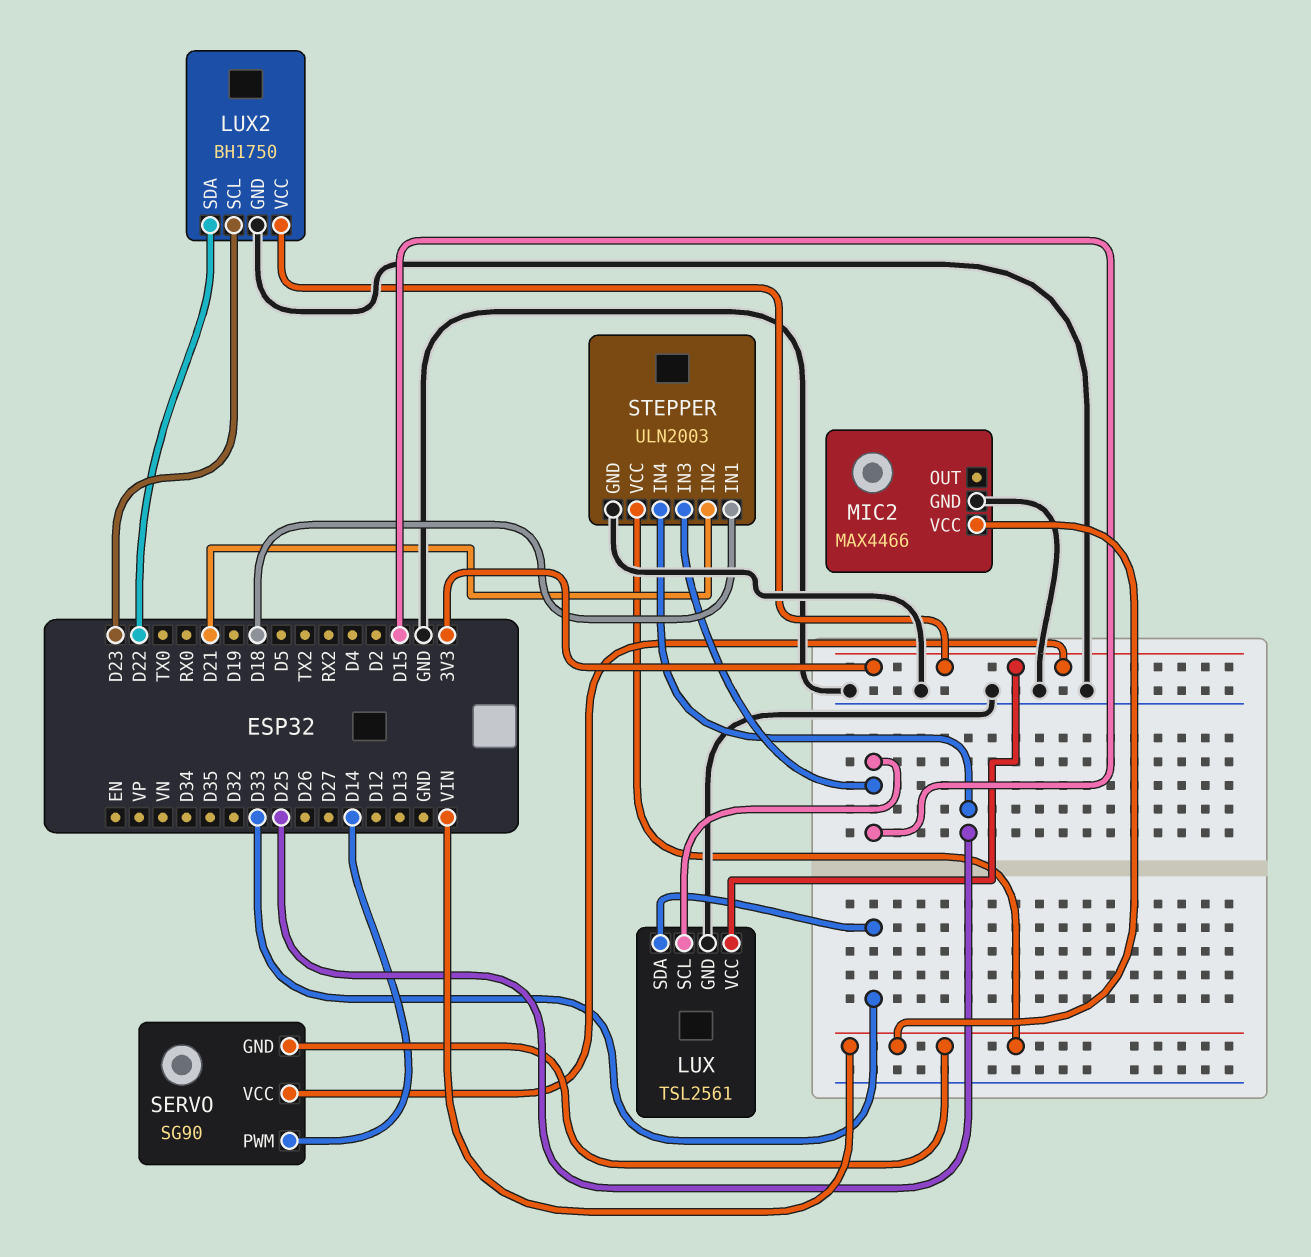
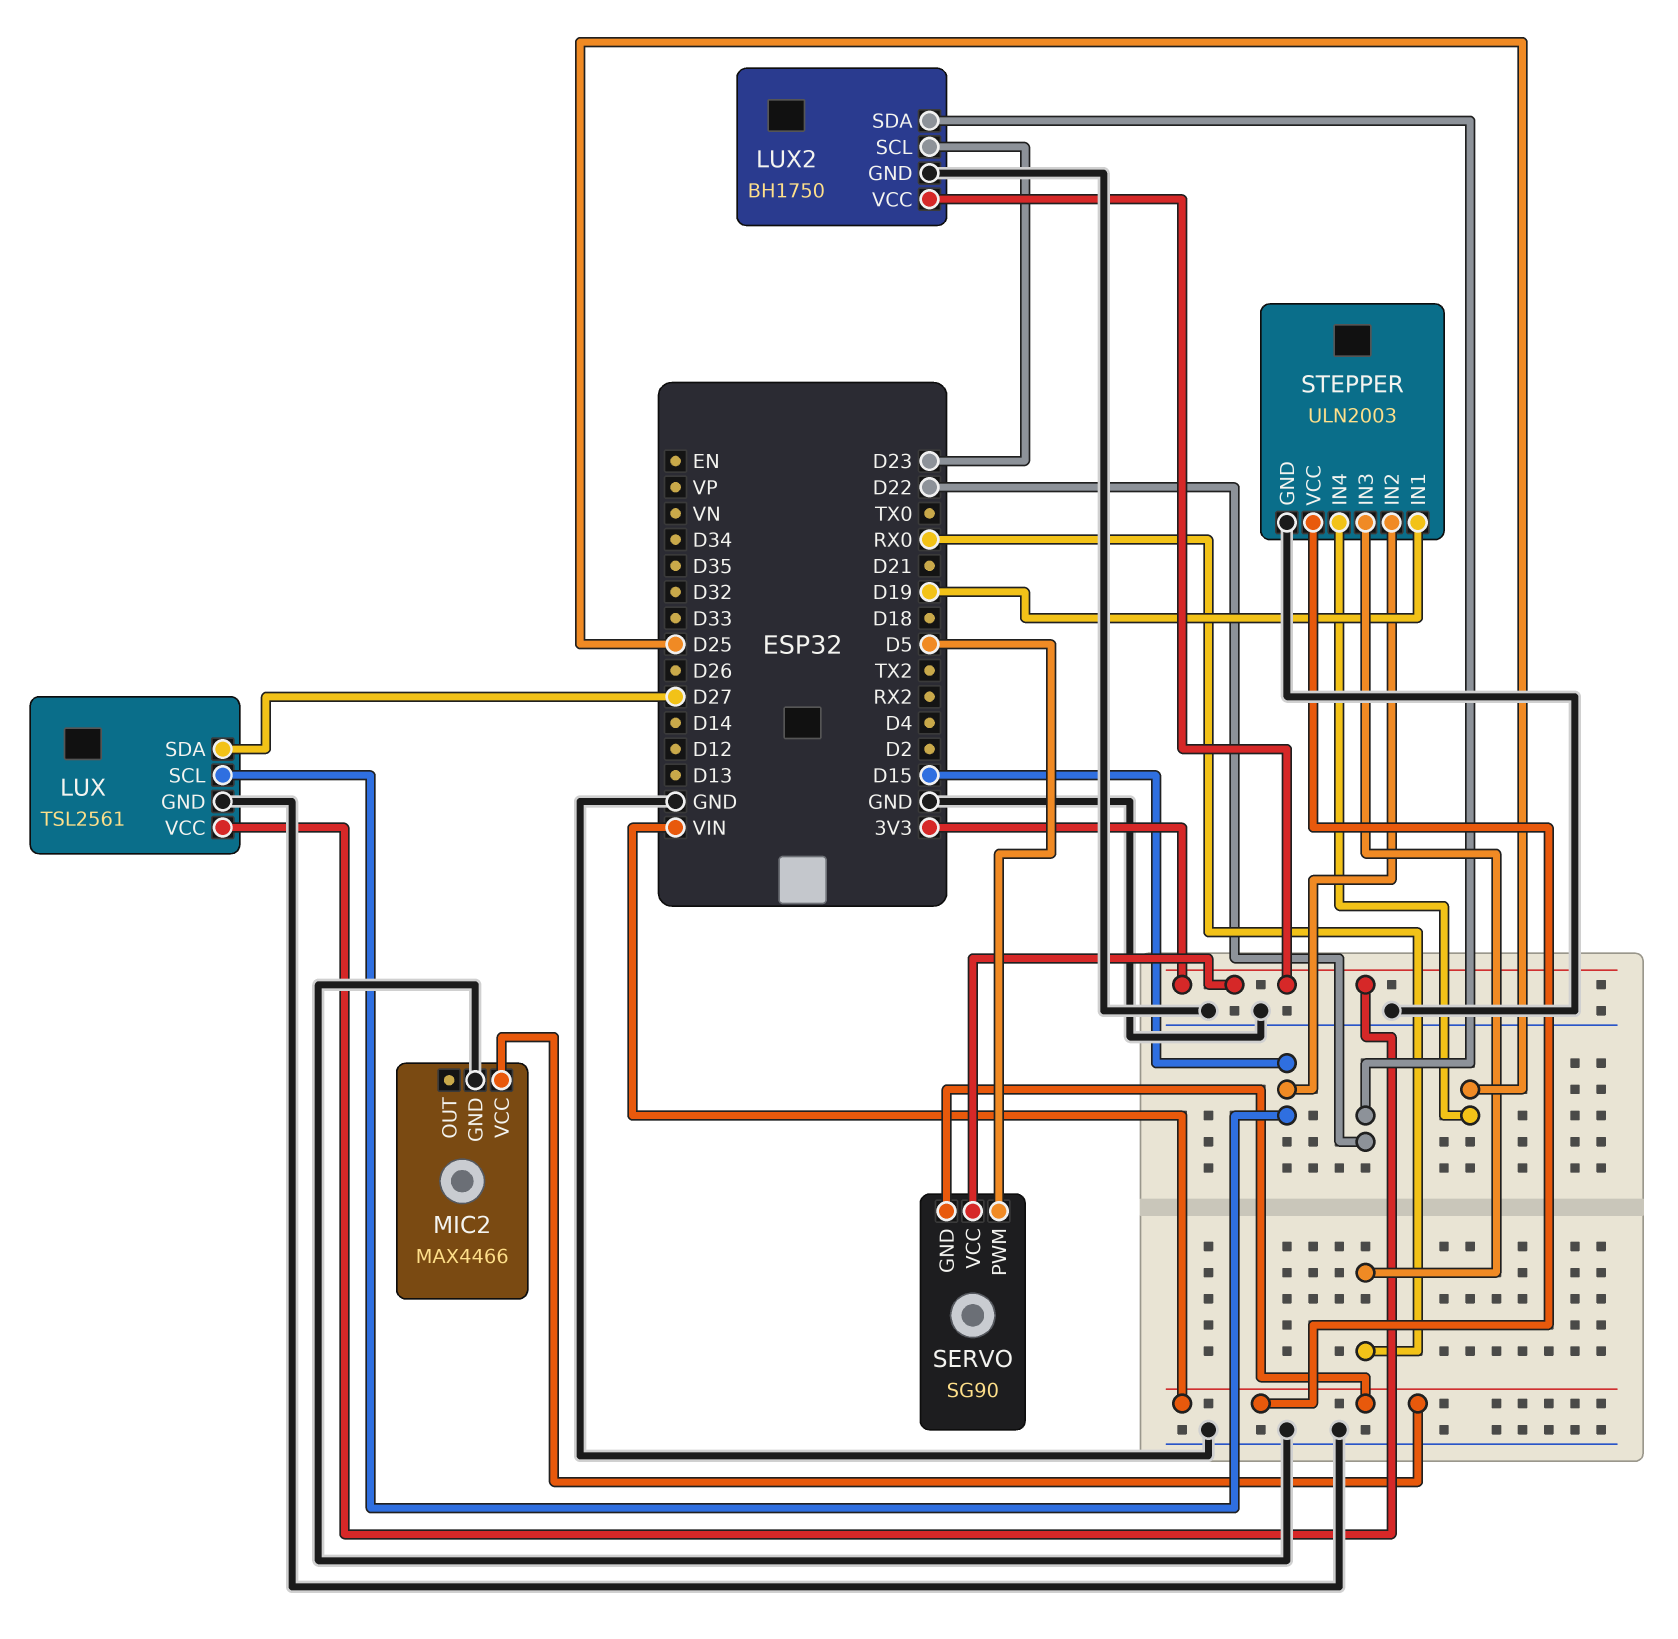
LUX pin SDA: D33 -> D27
SERVO pin PWM: D14 -> D5
STEPPER pin IN1: D18 -> D19
STEPPER pin IN2: D21 -> D15
STEPPER pin IN3: D15 -> RX0

